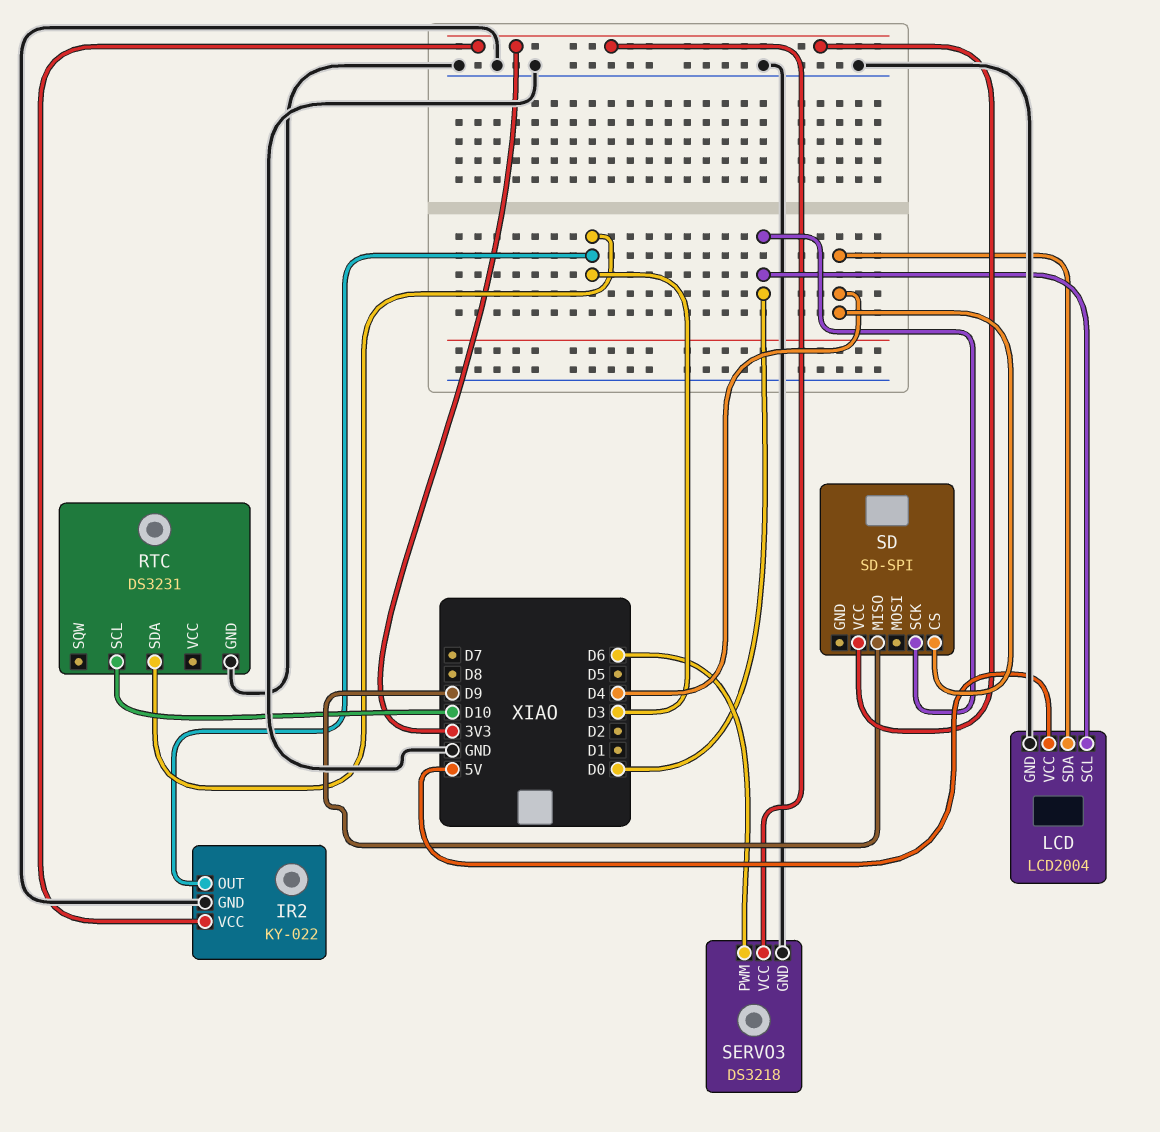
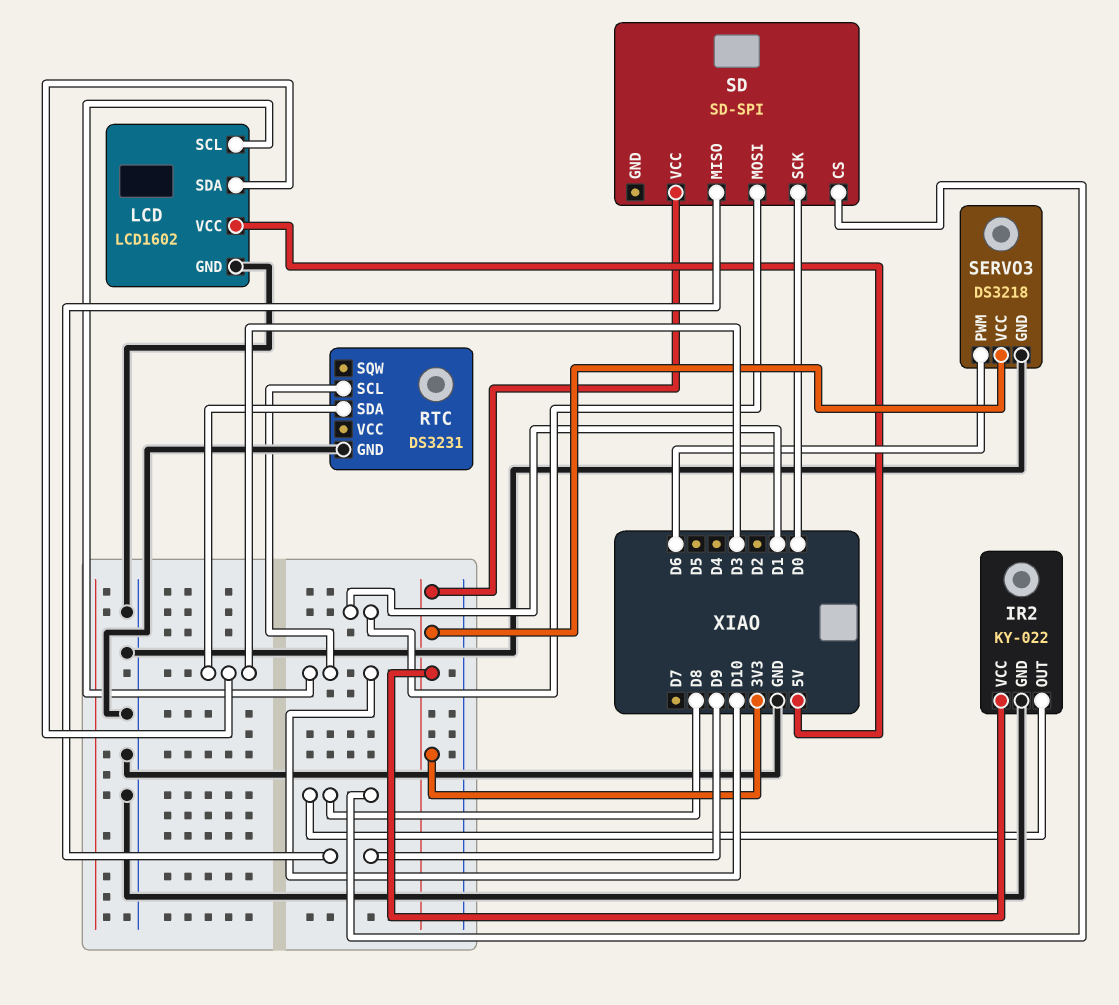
IR2 pin OUT: D3 -> D8
LCD: LCD2004 -> LCD1602
LCD pin SCL: D0 -> D10
LCD pin SDA: D4 -> D3
SD pin CS: D4 -> D8
SD pin MOSI: none -> D1

